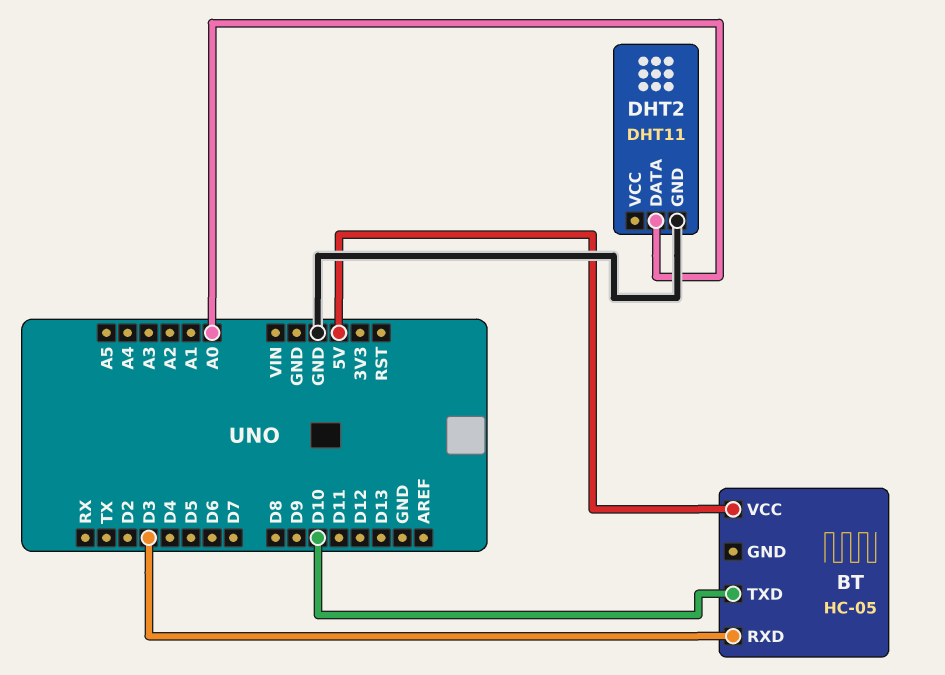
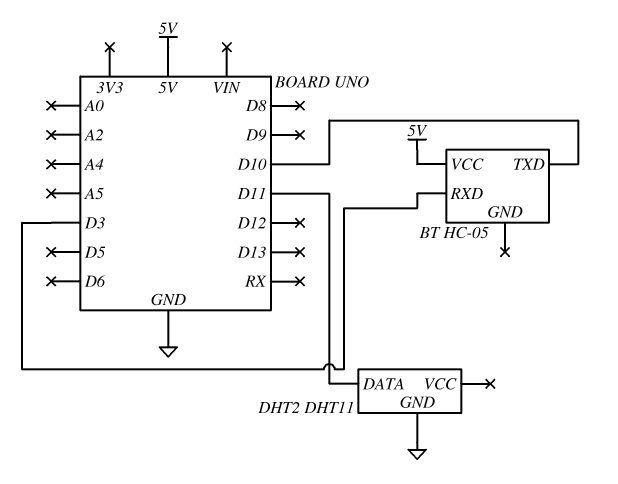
DHT2 pin DATA: A0 -> D11

